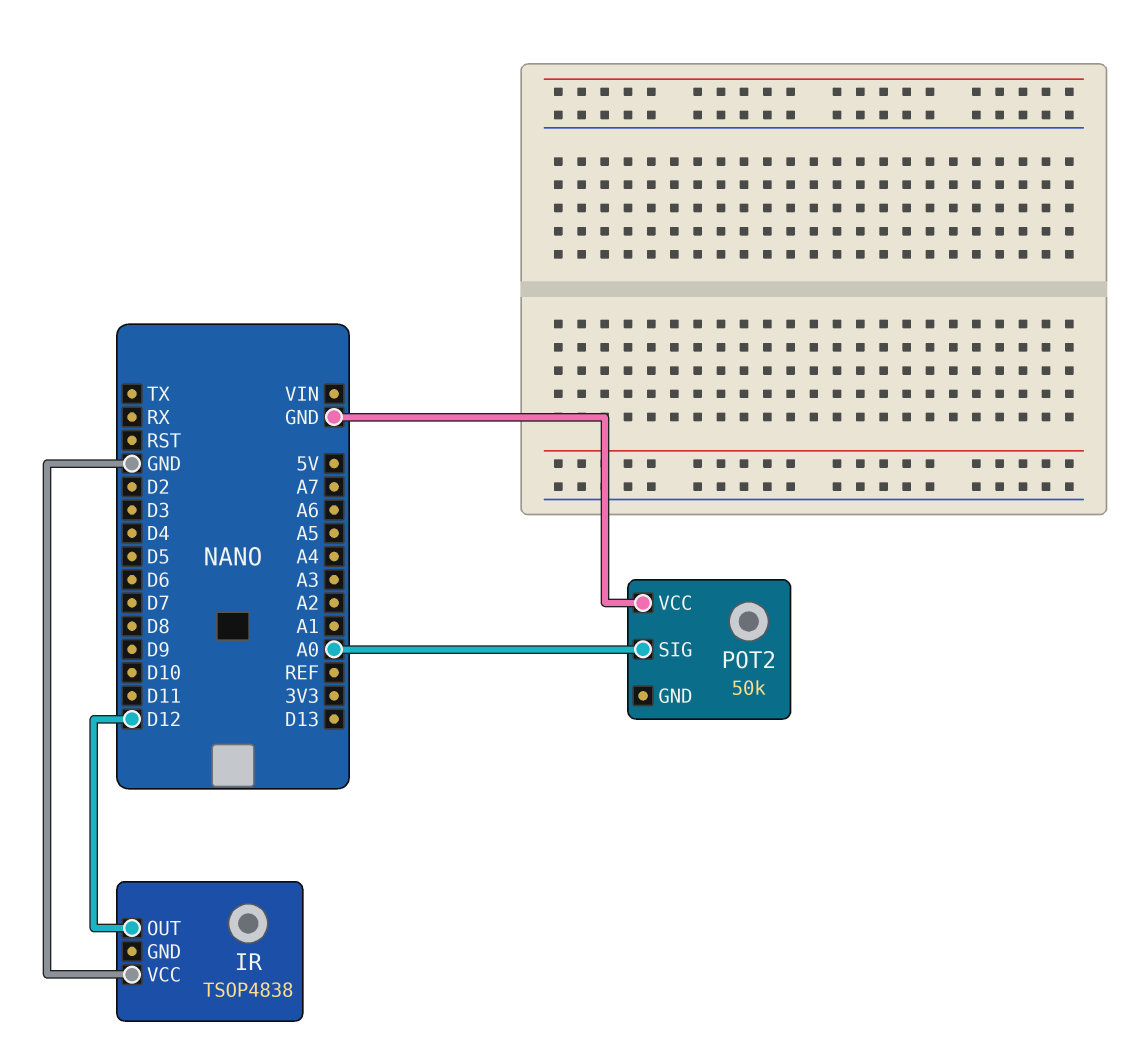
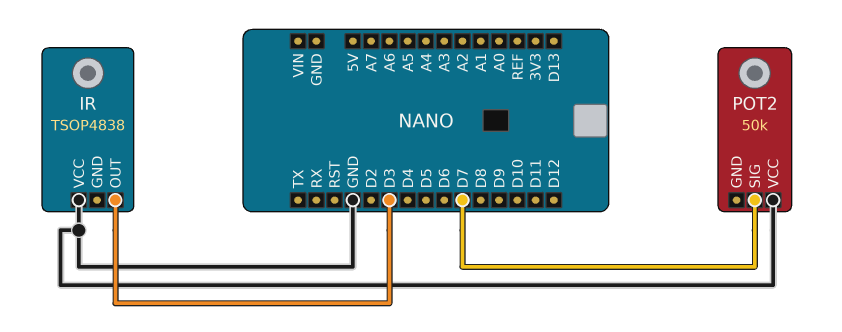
IR pin OUT: D12 -> D3
POT2 pin SIG: A0 -> D7

